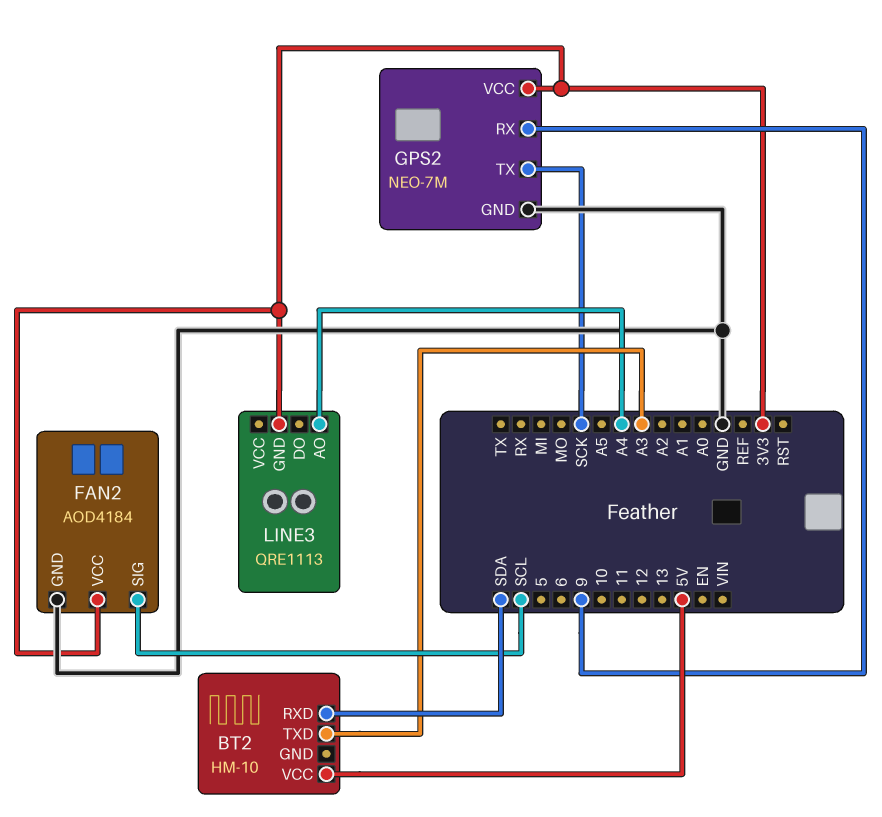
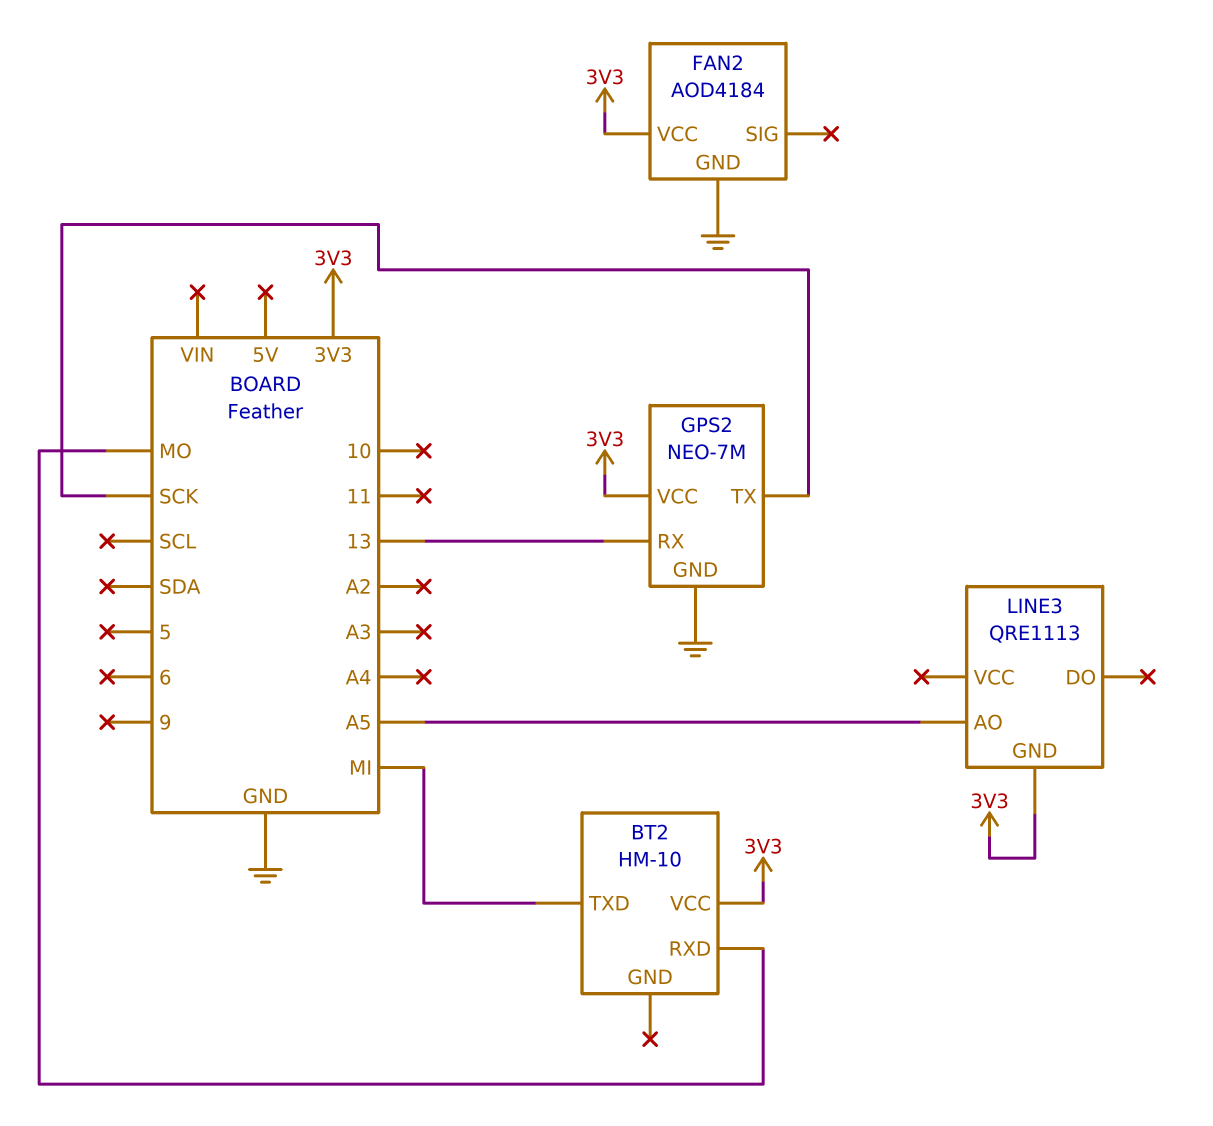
BT2 pin RXD: SDA -> MO
BT2 pin TXD: A3 -> MI
BT2 pin VCC: 5V -> 3V3
FAN2 pin SIG: SCL -> none
GPS2 pin RX: 9 -> 13
LINE3 pin AO: A4 -> A5

